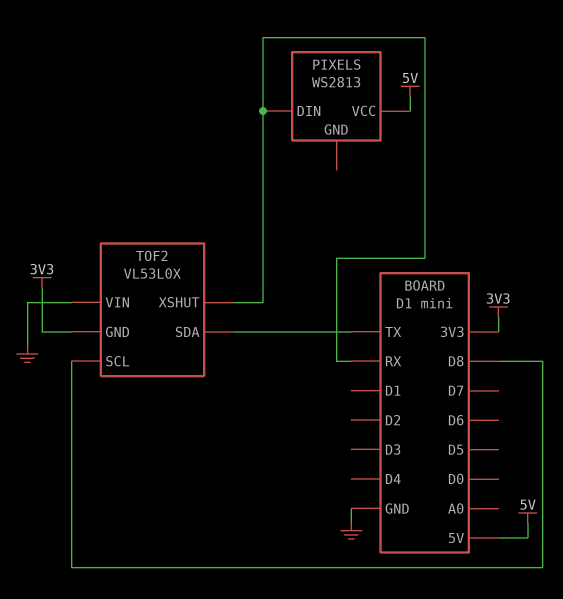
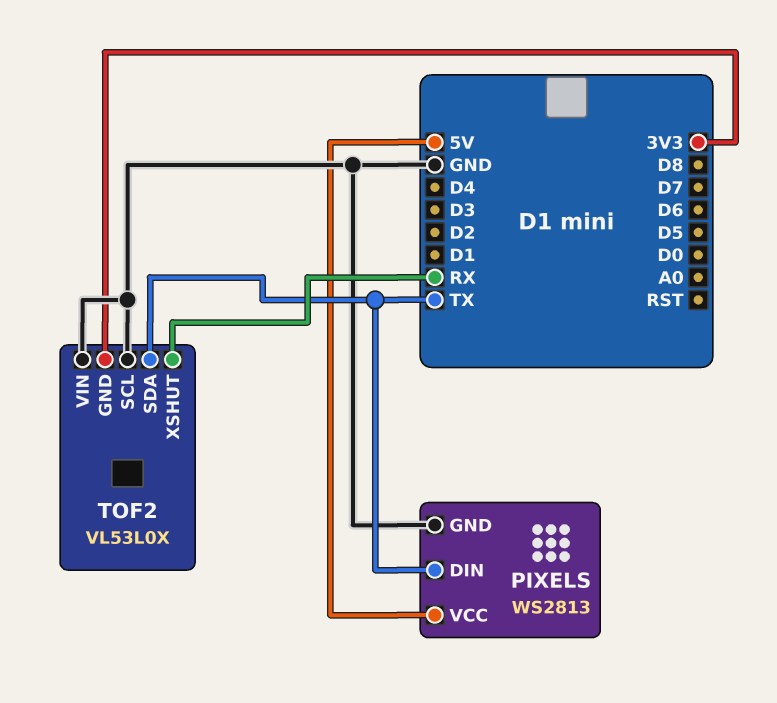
PIXELS pin DIN: RX -> TX
PIXELS pin GND: none -> GND
TOF2 pin SCL: D8 -> GND

